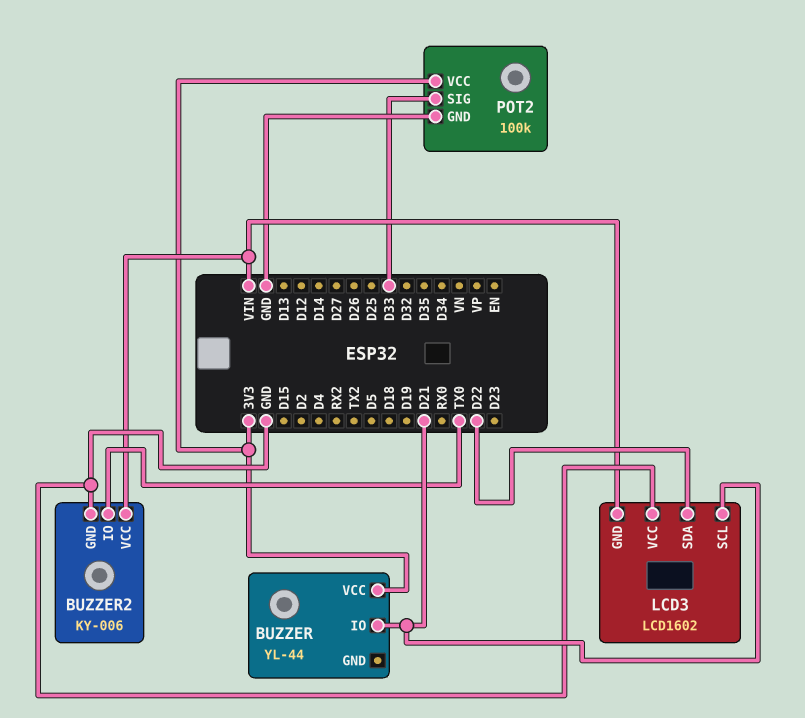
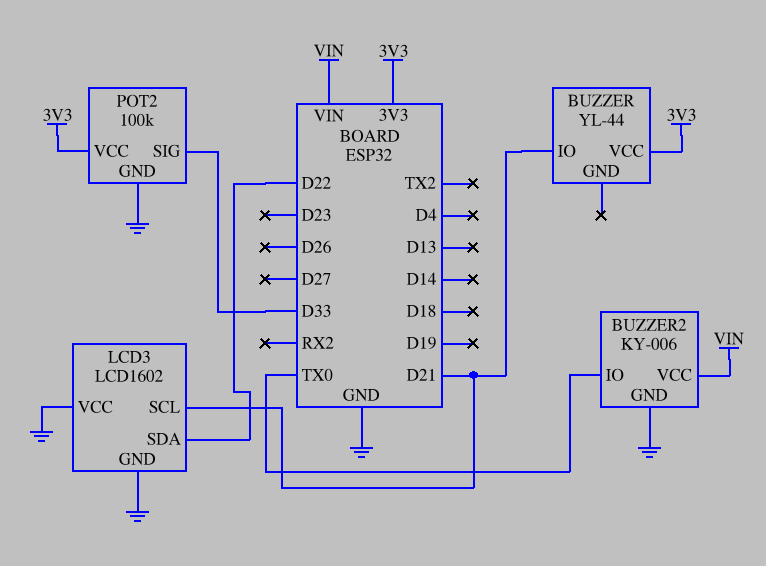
LCD3 pin GND: VIN -> GND

